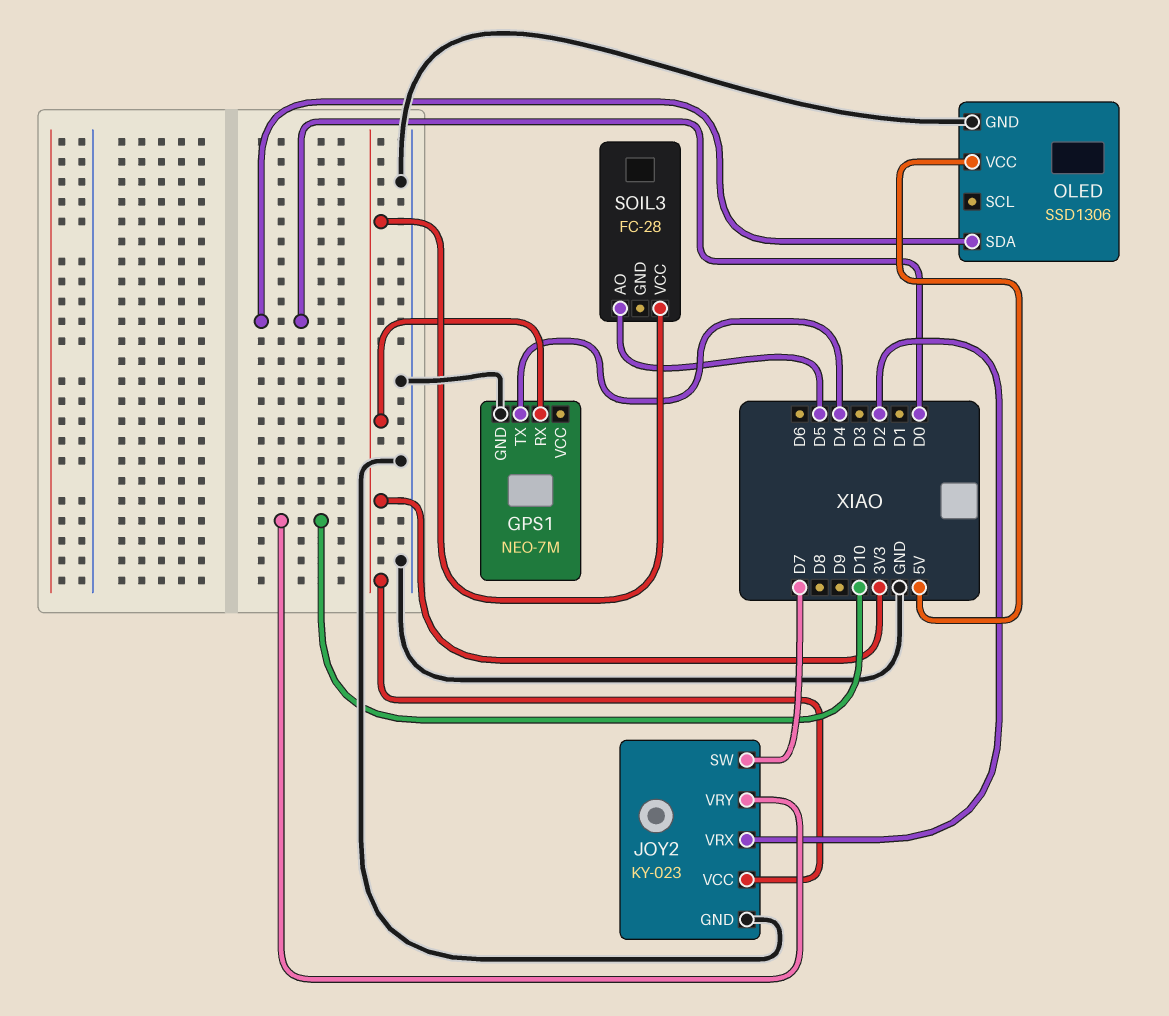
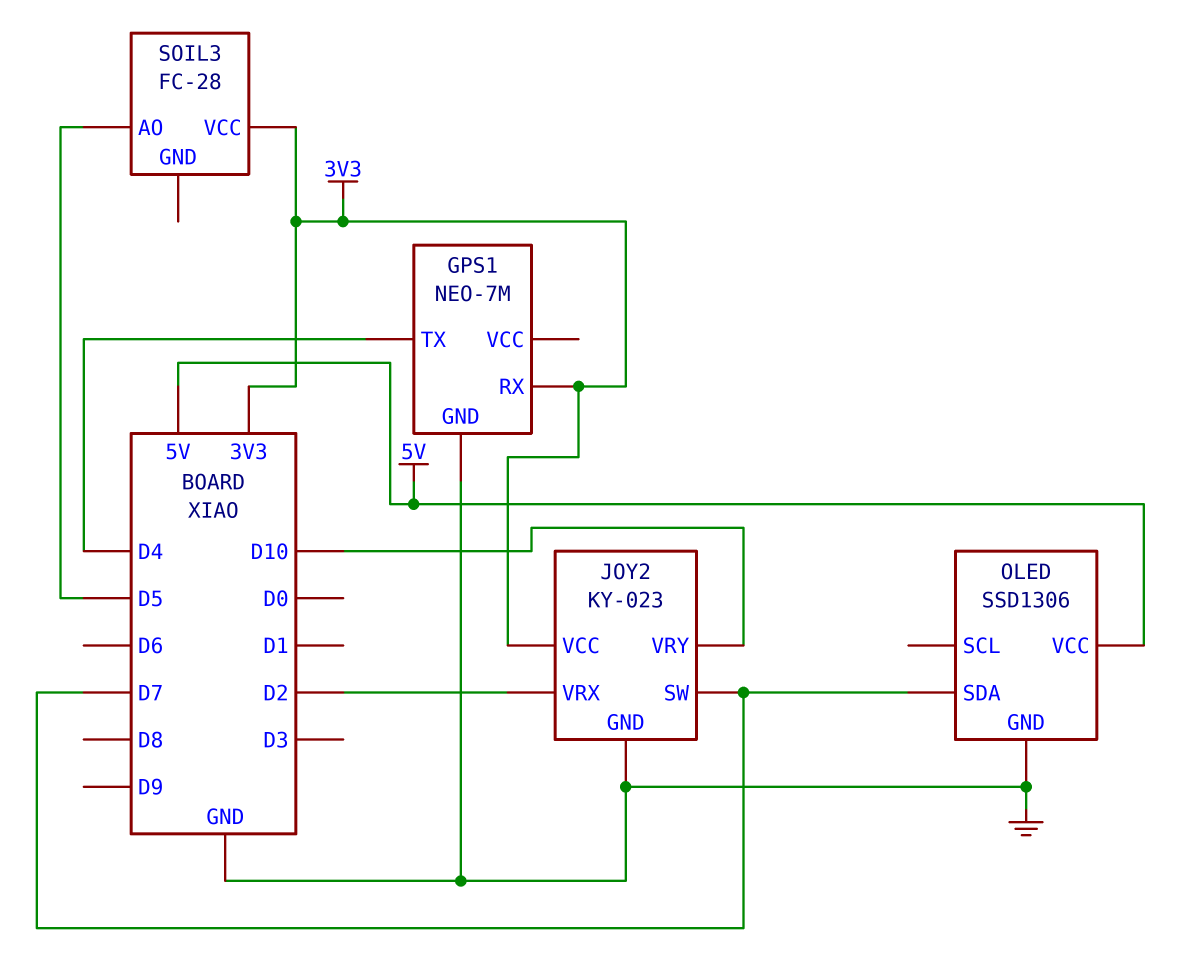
OLED pin SDA: D0 -> D7

